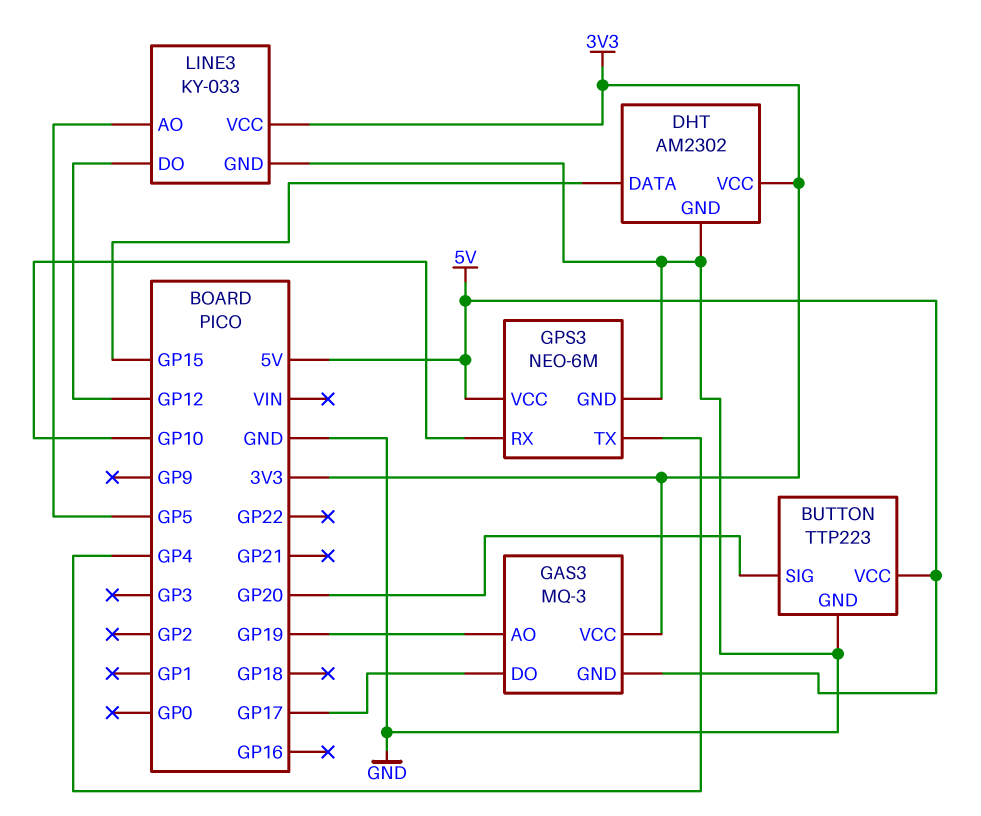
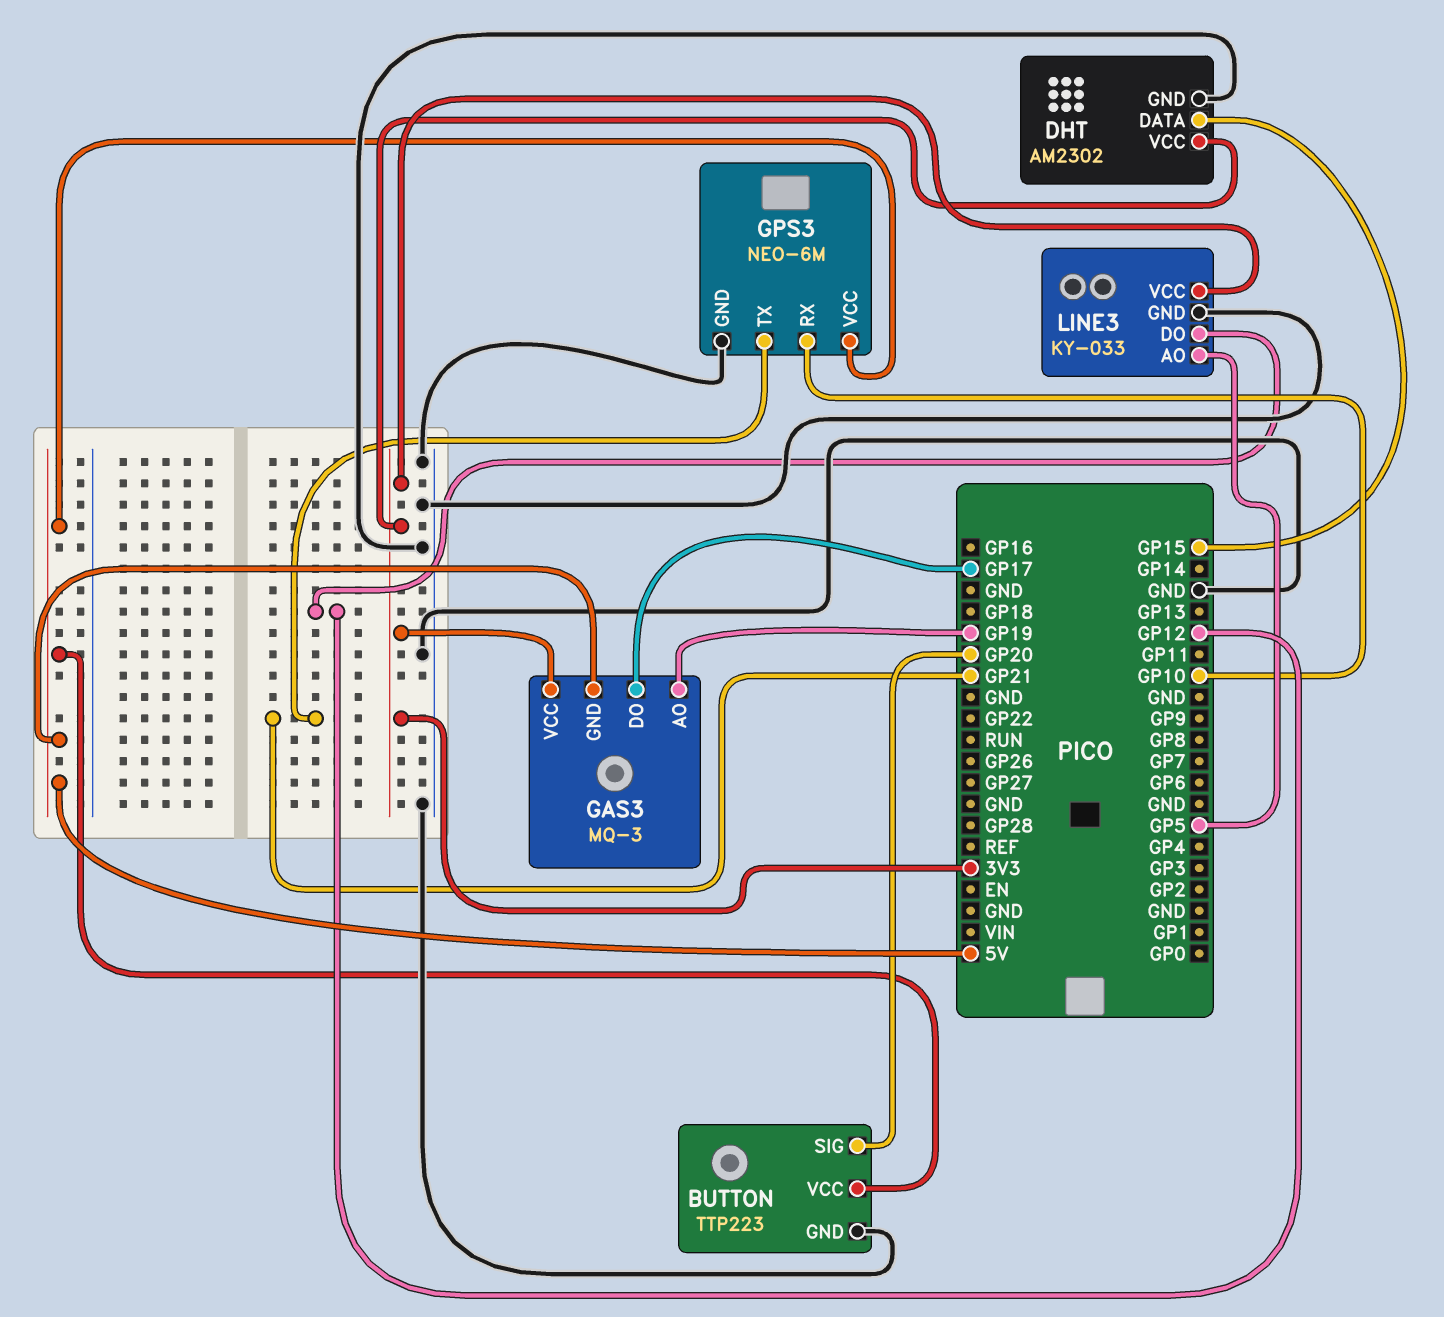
GPS3 pin TX: GP4 -> GP21

